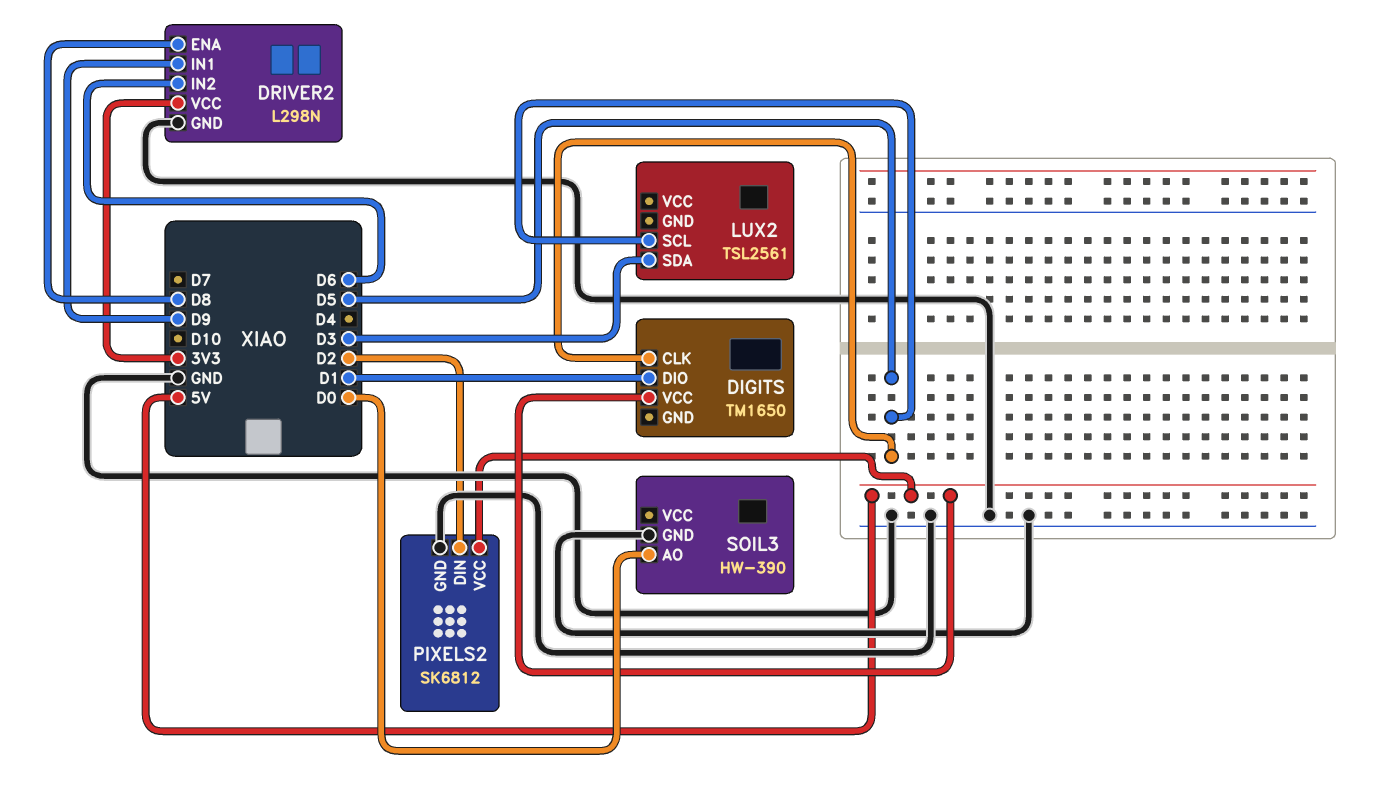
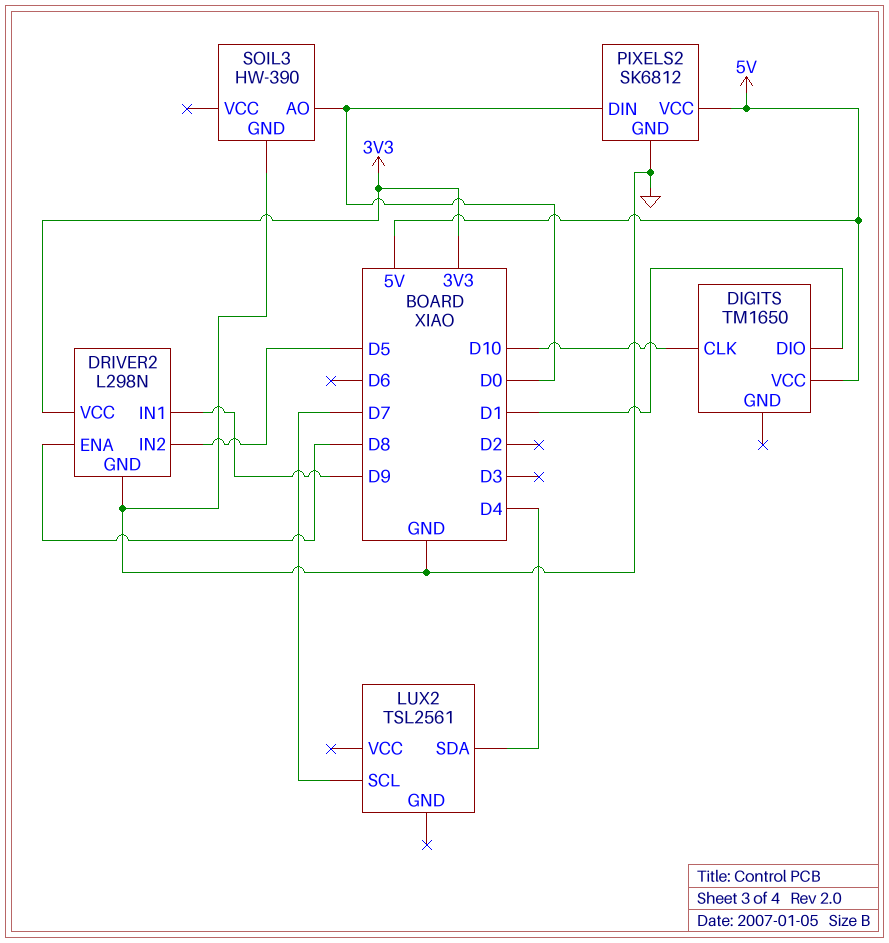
DIGITS pin CLK: D5 -> D10
DRIVER2 pin IN2: D6 -> D5
LUX2 pin SCL: D5 -> D7
LUX2 pin SDA: D3 -> D4
PIXELS2 pin DIN: D2 -> D0

